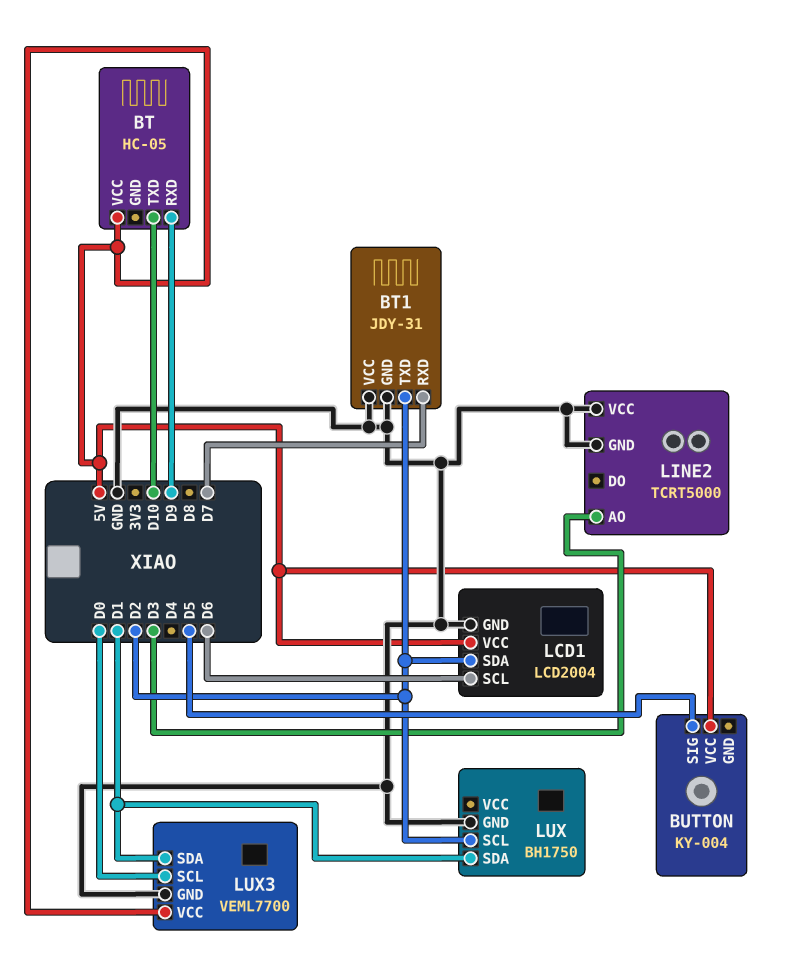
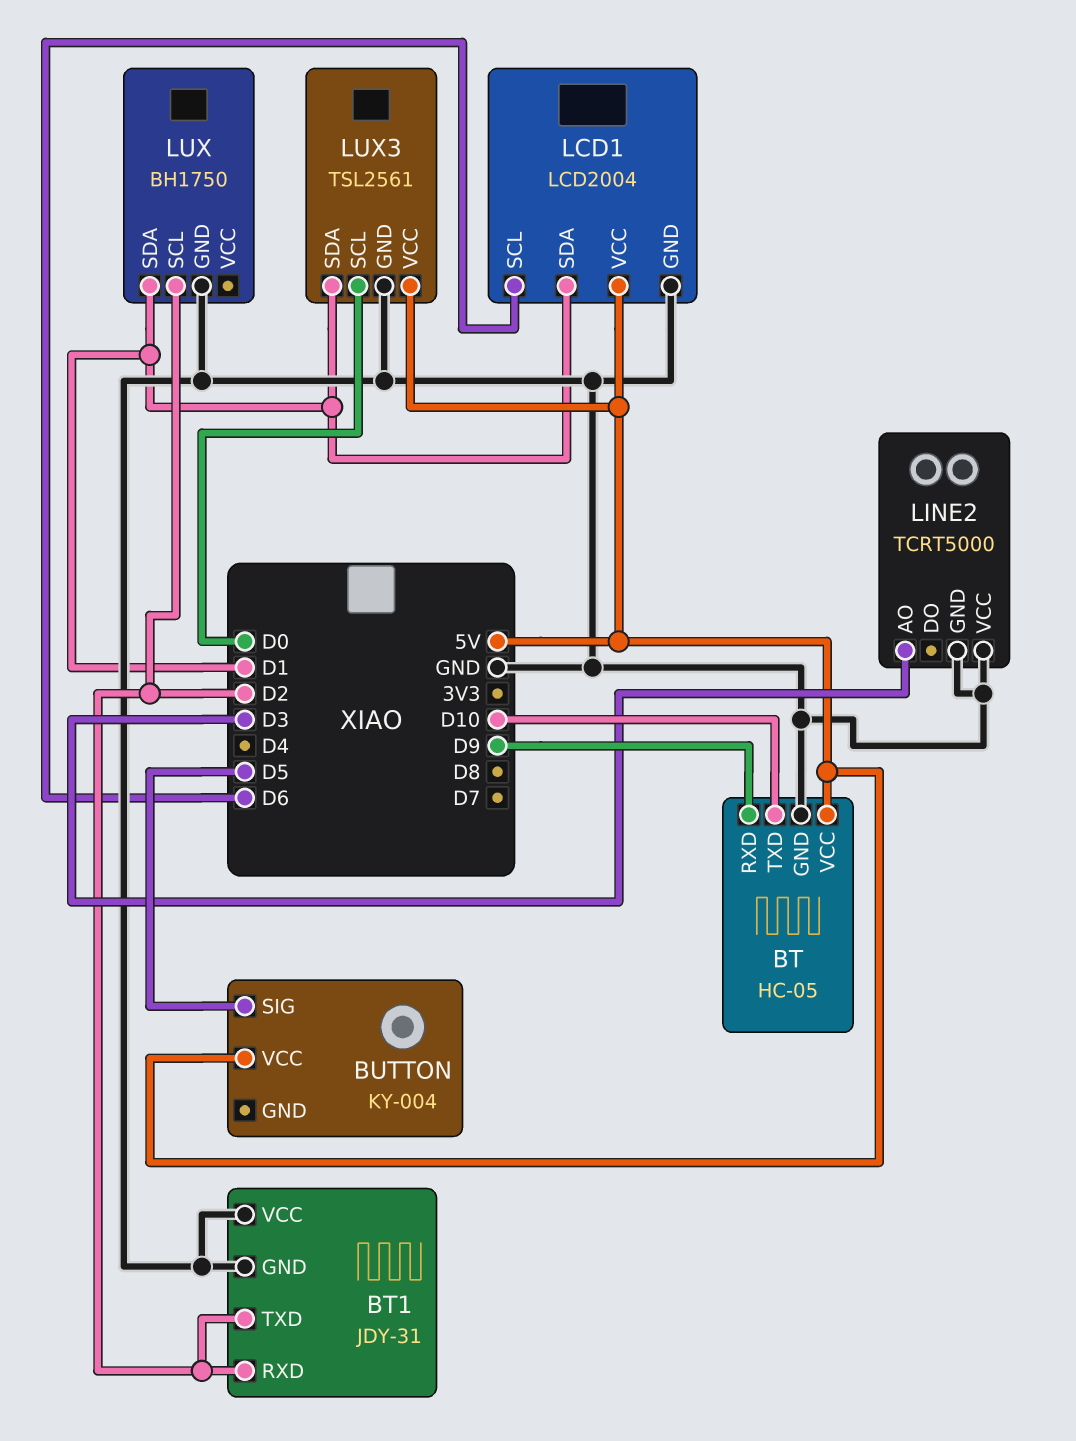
BT pin GND: none -> GND
BT1 pin RXD: D7 -> D2
LCD1 pin SDA: D2 -> D1
LUX3: VEML7700 -> TSL2561

